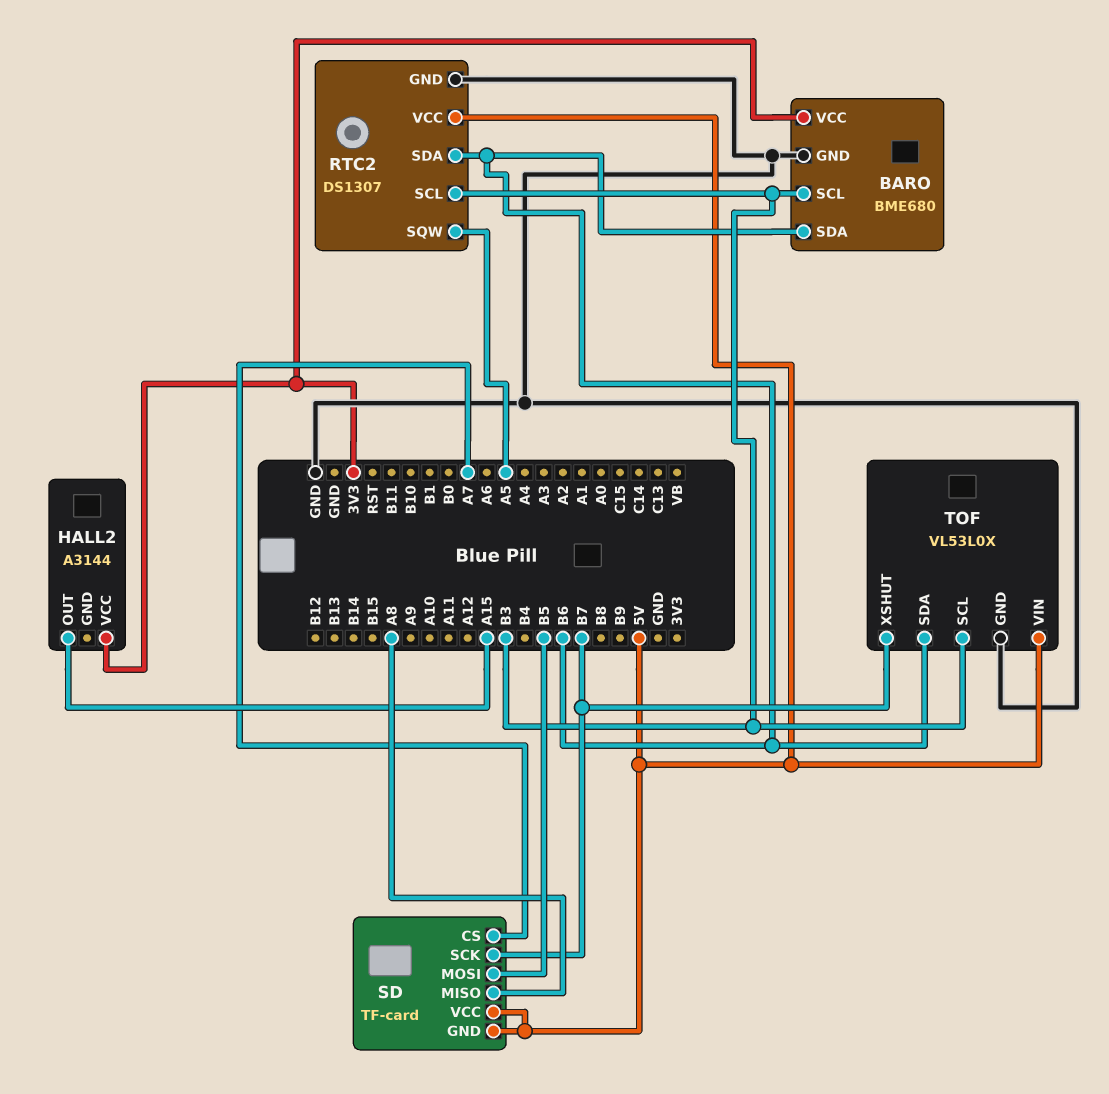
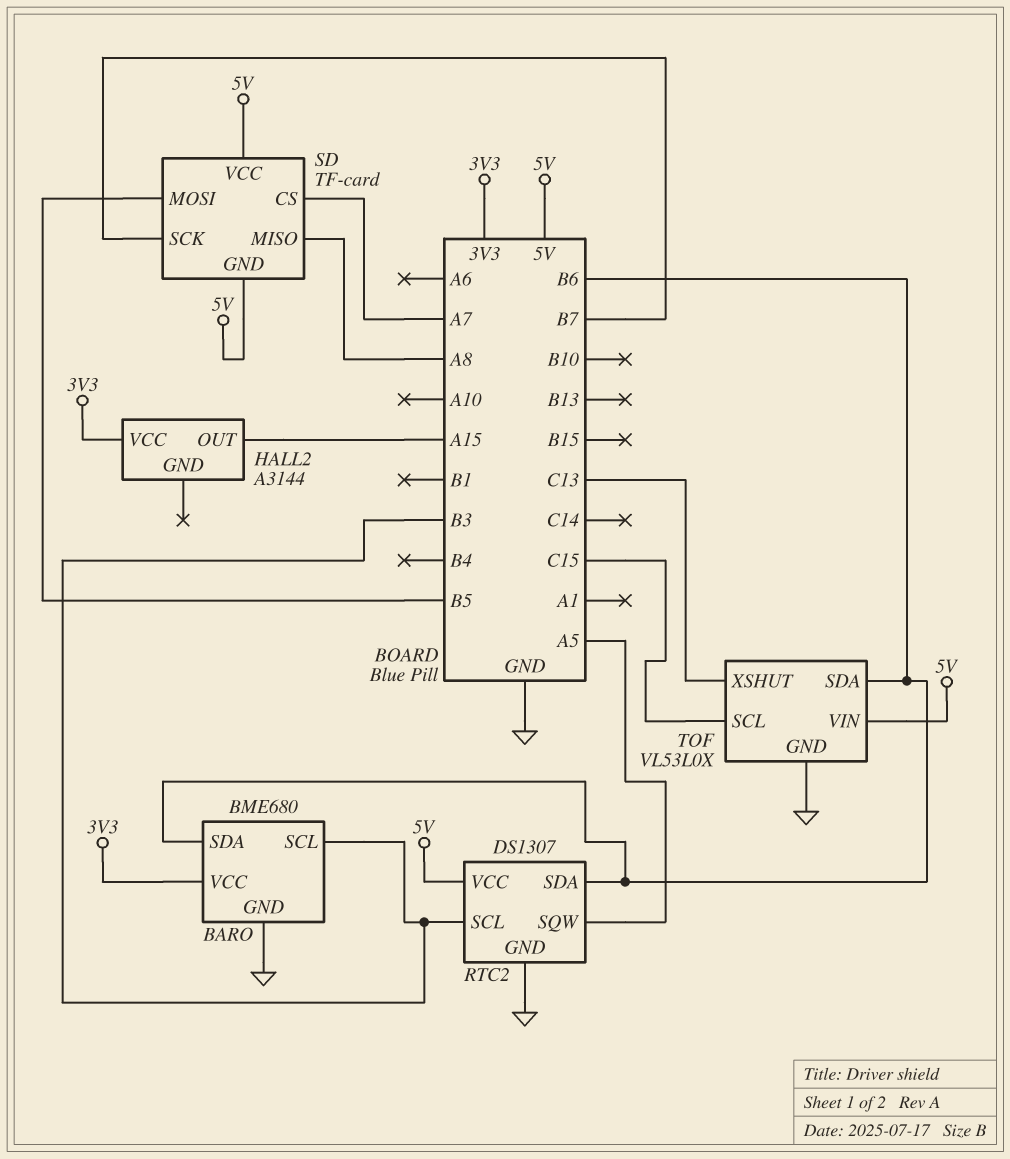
TOF pin SCL: B3 -> C15
TOF pin XSHUT: B7 -> C13

